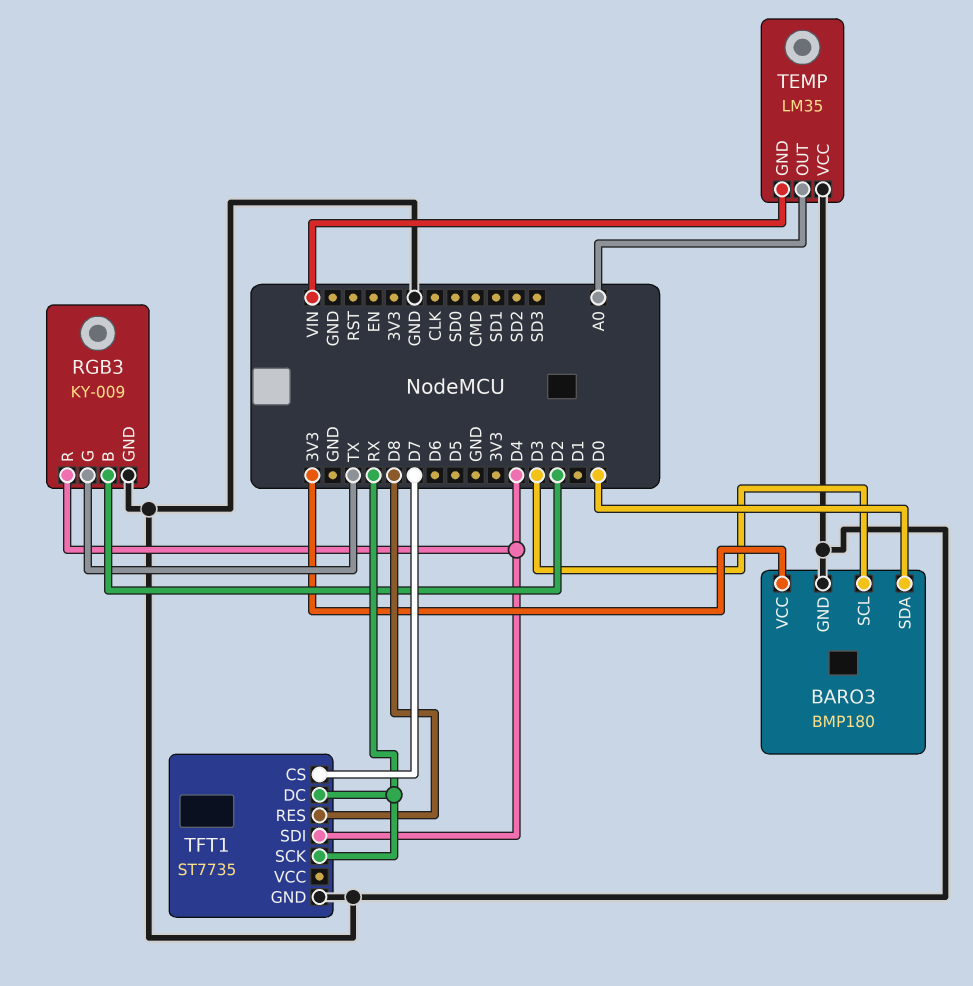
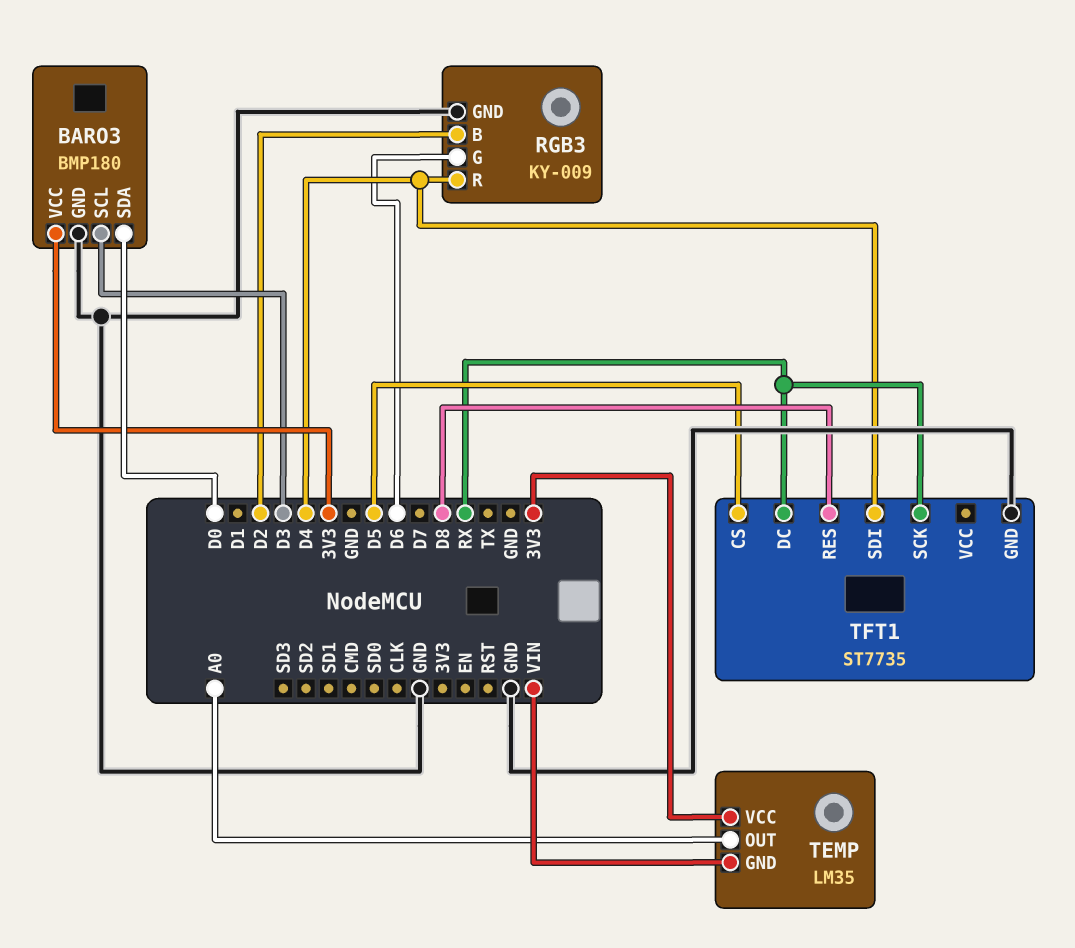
RGB3 pin G: TX -> D6
TEMP pin VCC: GND -> 3V3
TFT1 pin CS: D7 -> D5

